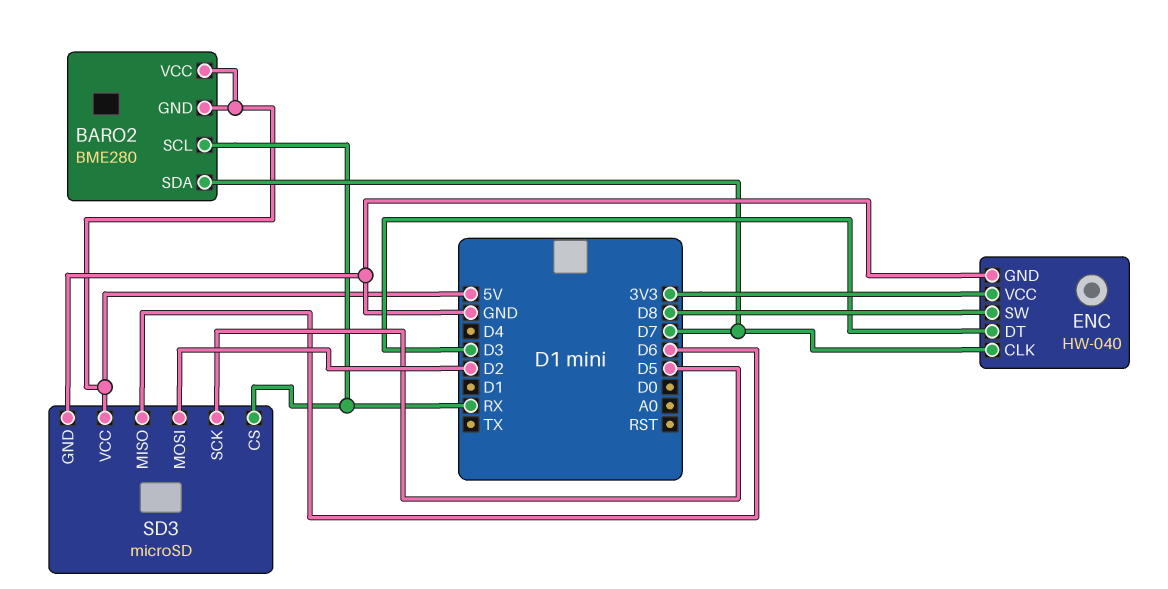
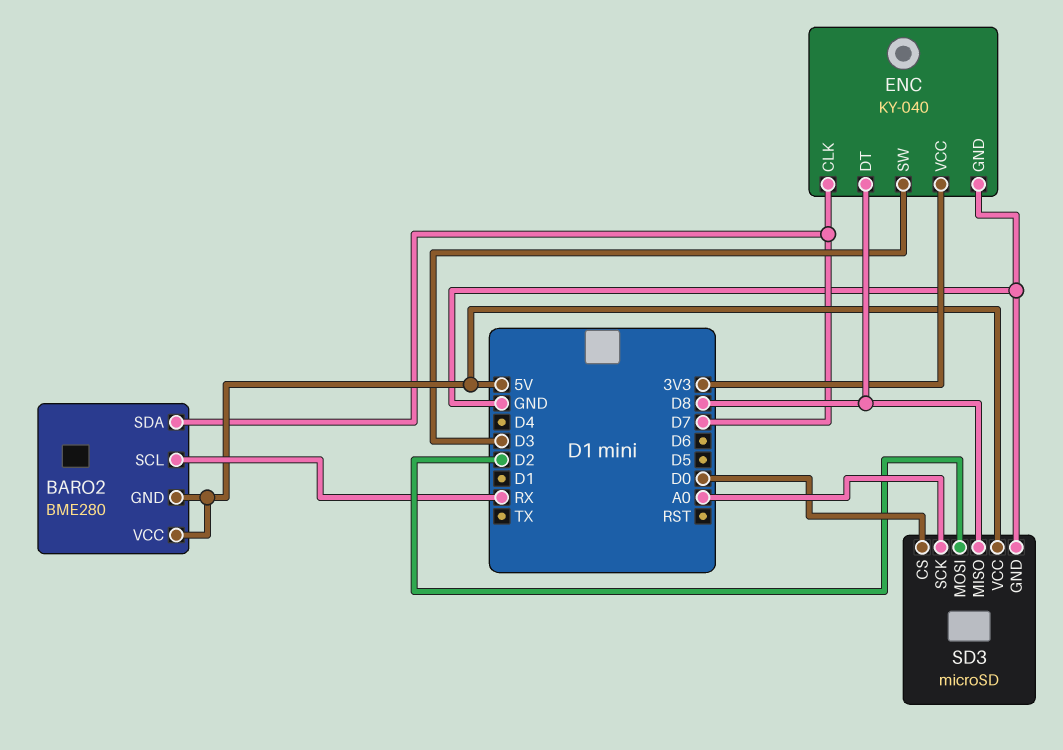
ENC: HW-040 -> KY-040
ENC pin DT: D3 -> D8
ENC pin SW: D8 -> D3
SD3 pin CS: RX -> D0
SD3 pin MISO: D6 -> D8
SD3 pin SCK: D5 -> A0

